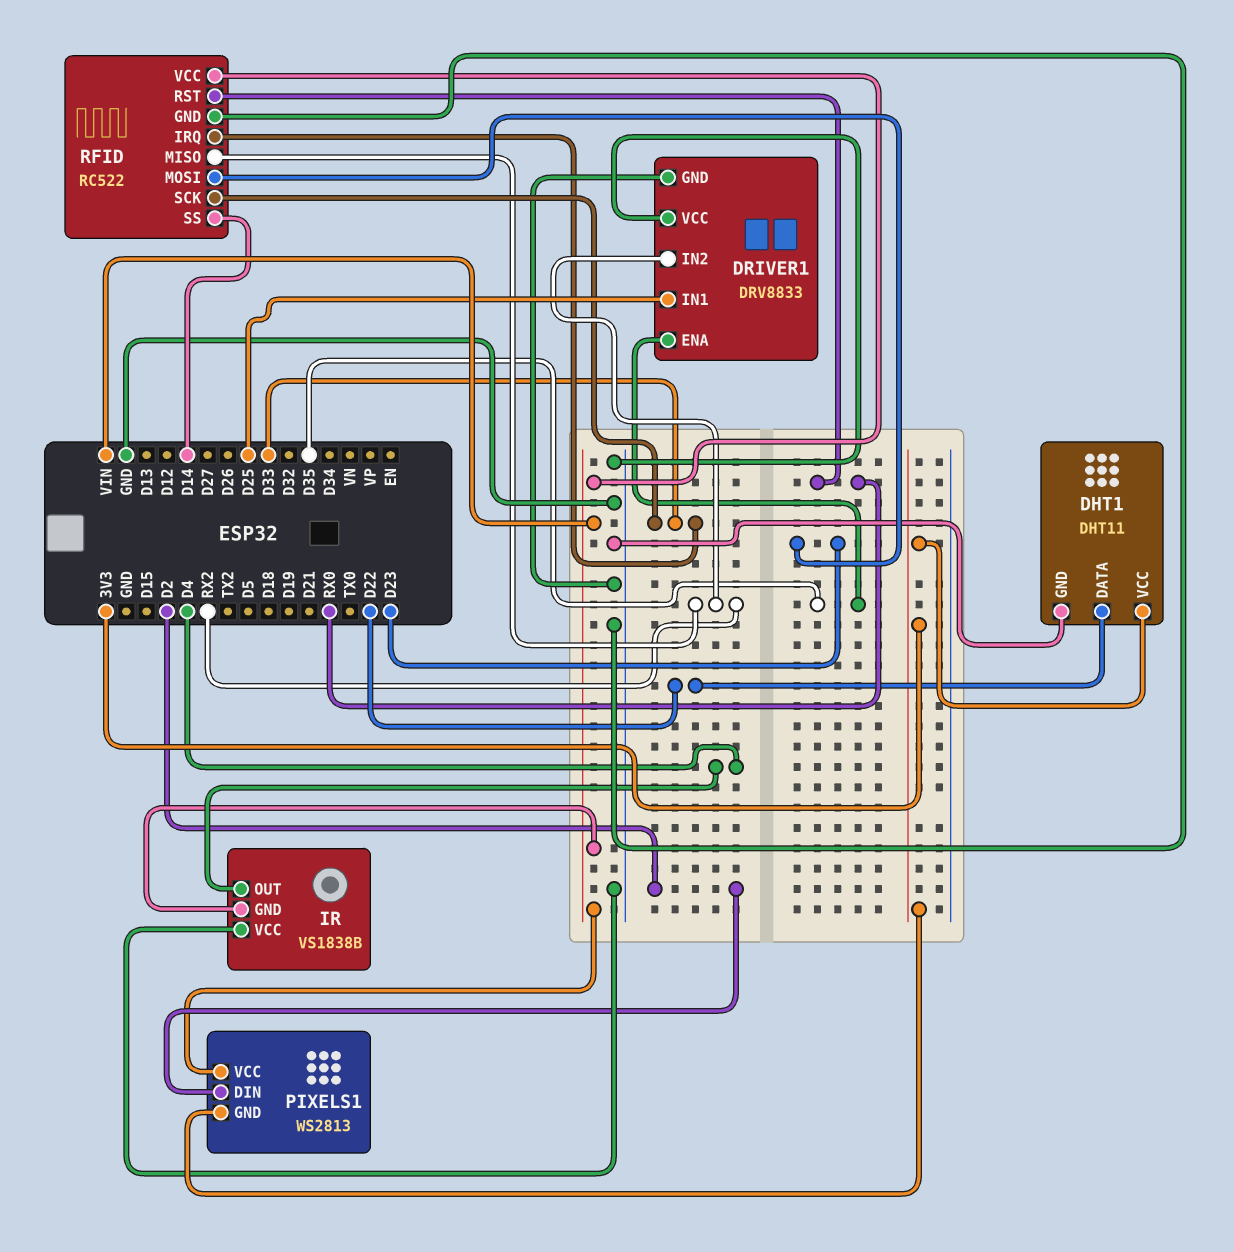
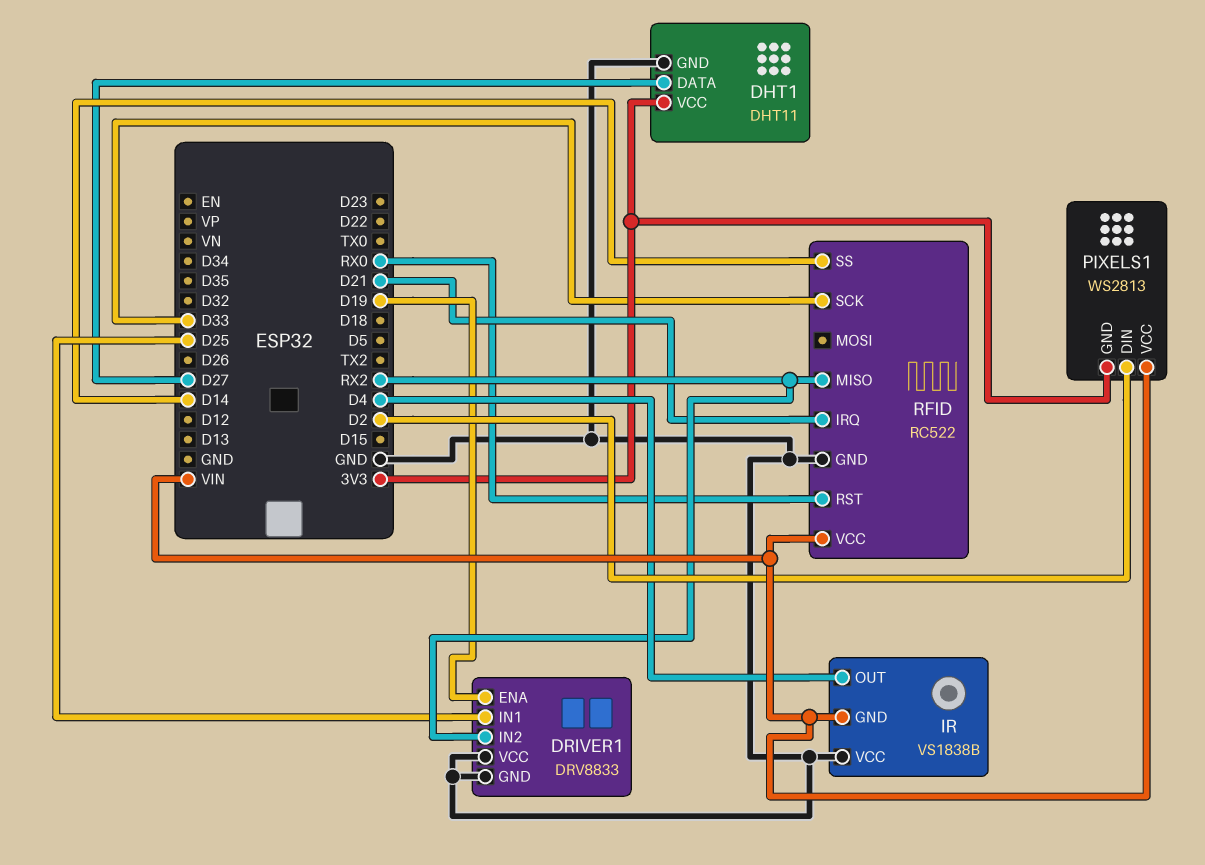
DHT1 pin DATA: D22 -> D27
DRIVER1 pin ENA: D35 -> D19
RFID pin IRQ: D33 -> D21
RFID pin MOSI: D23 -> none

